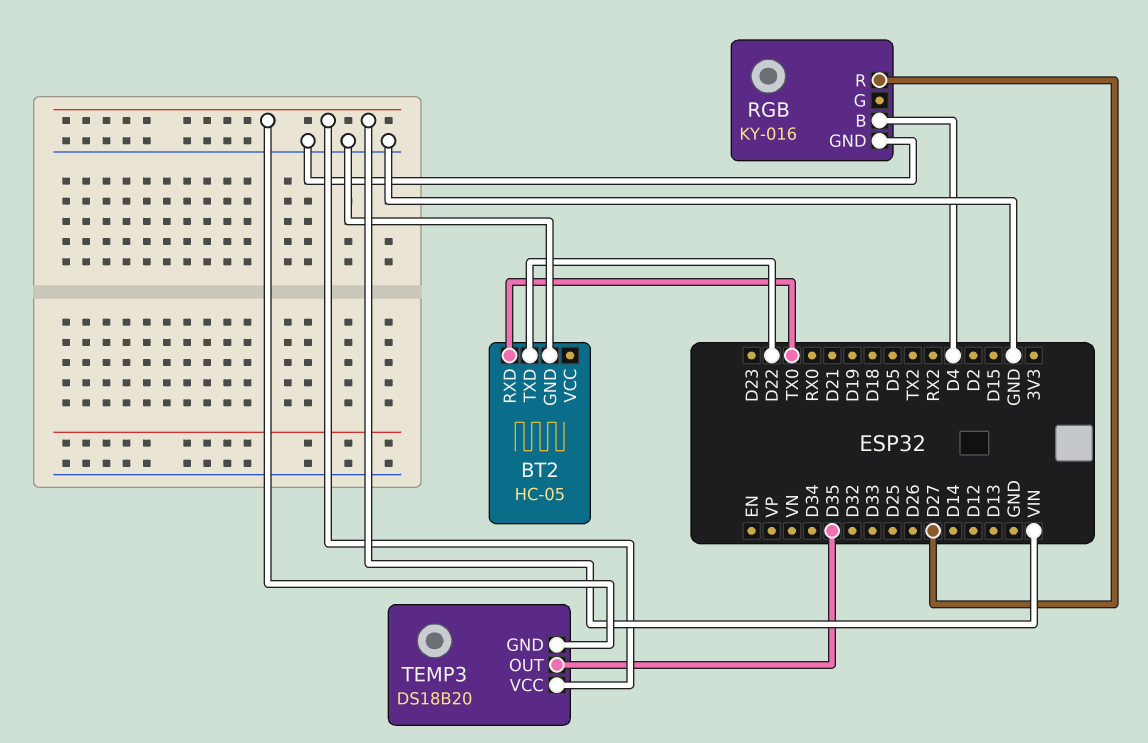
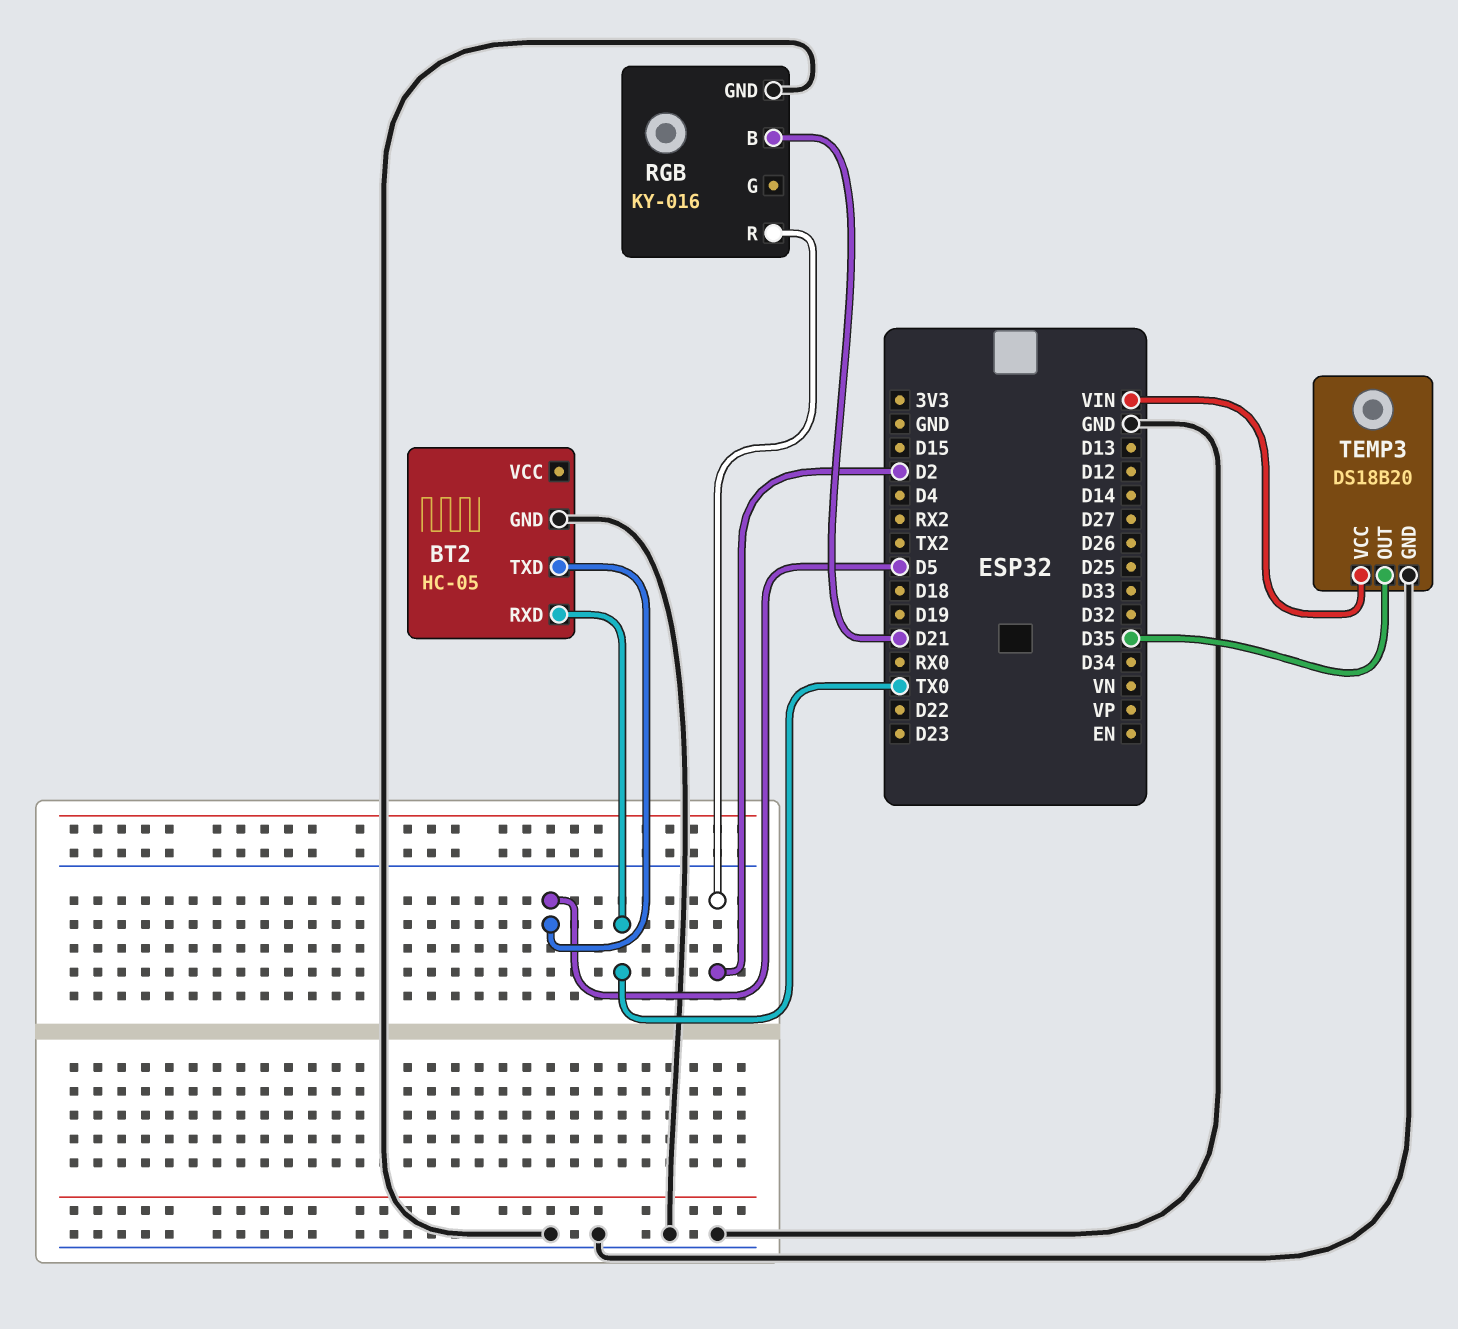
BT2 pin TXD: D22 -> D5
RGB pin B: D4 -> D21
RGB pin R: D27 -> D2
TEMP3 pin GND: VIN -> GND

